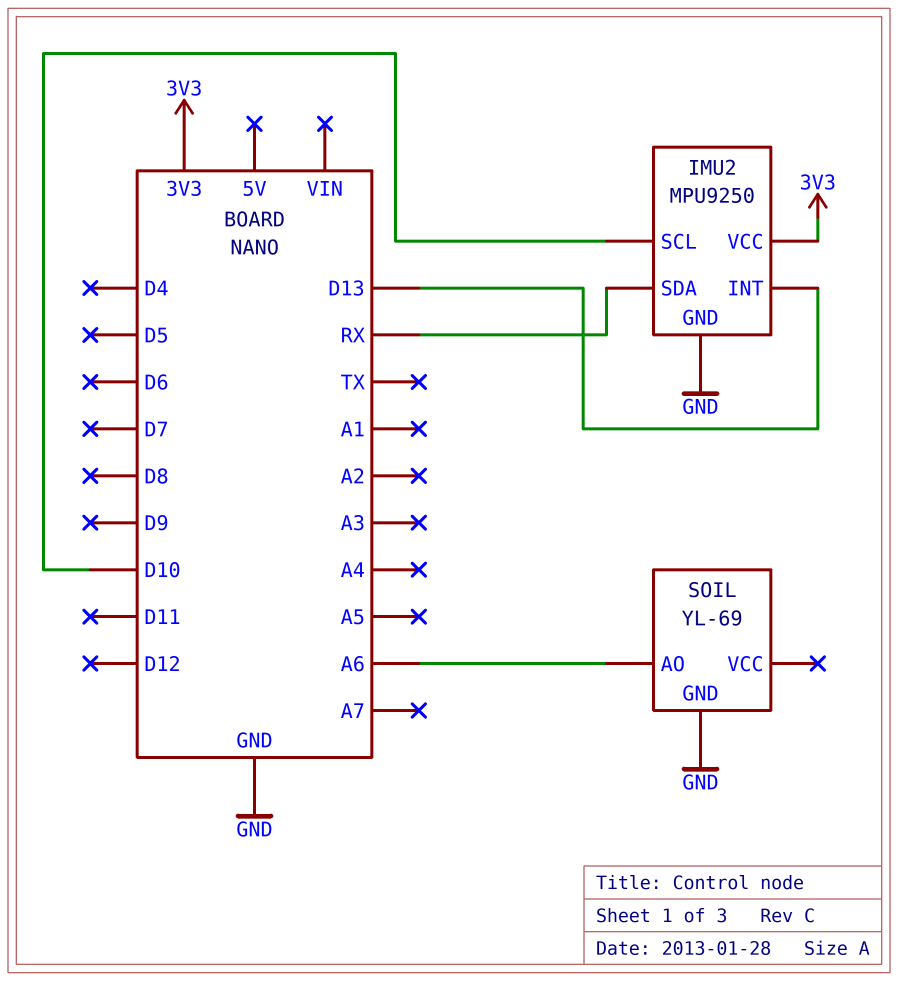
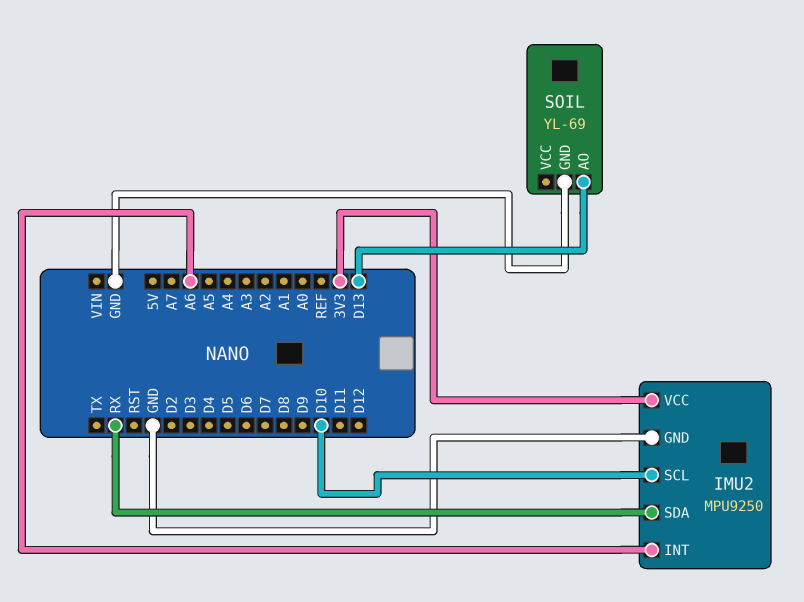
IMU2 pin INT: D13 -> A6
SOIL pin AO: A6 -> D13

